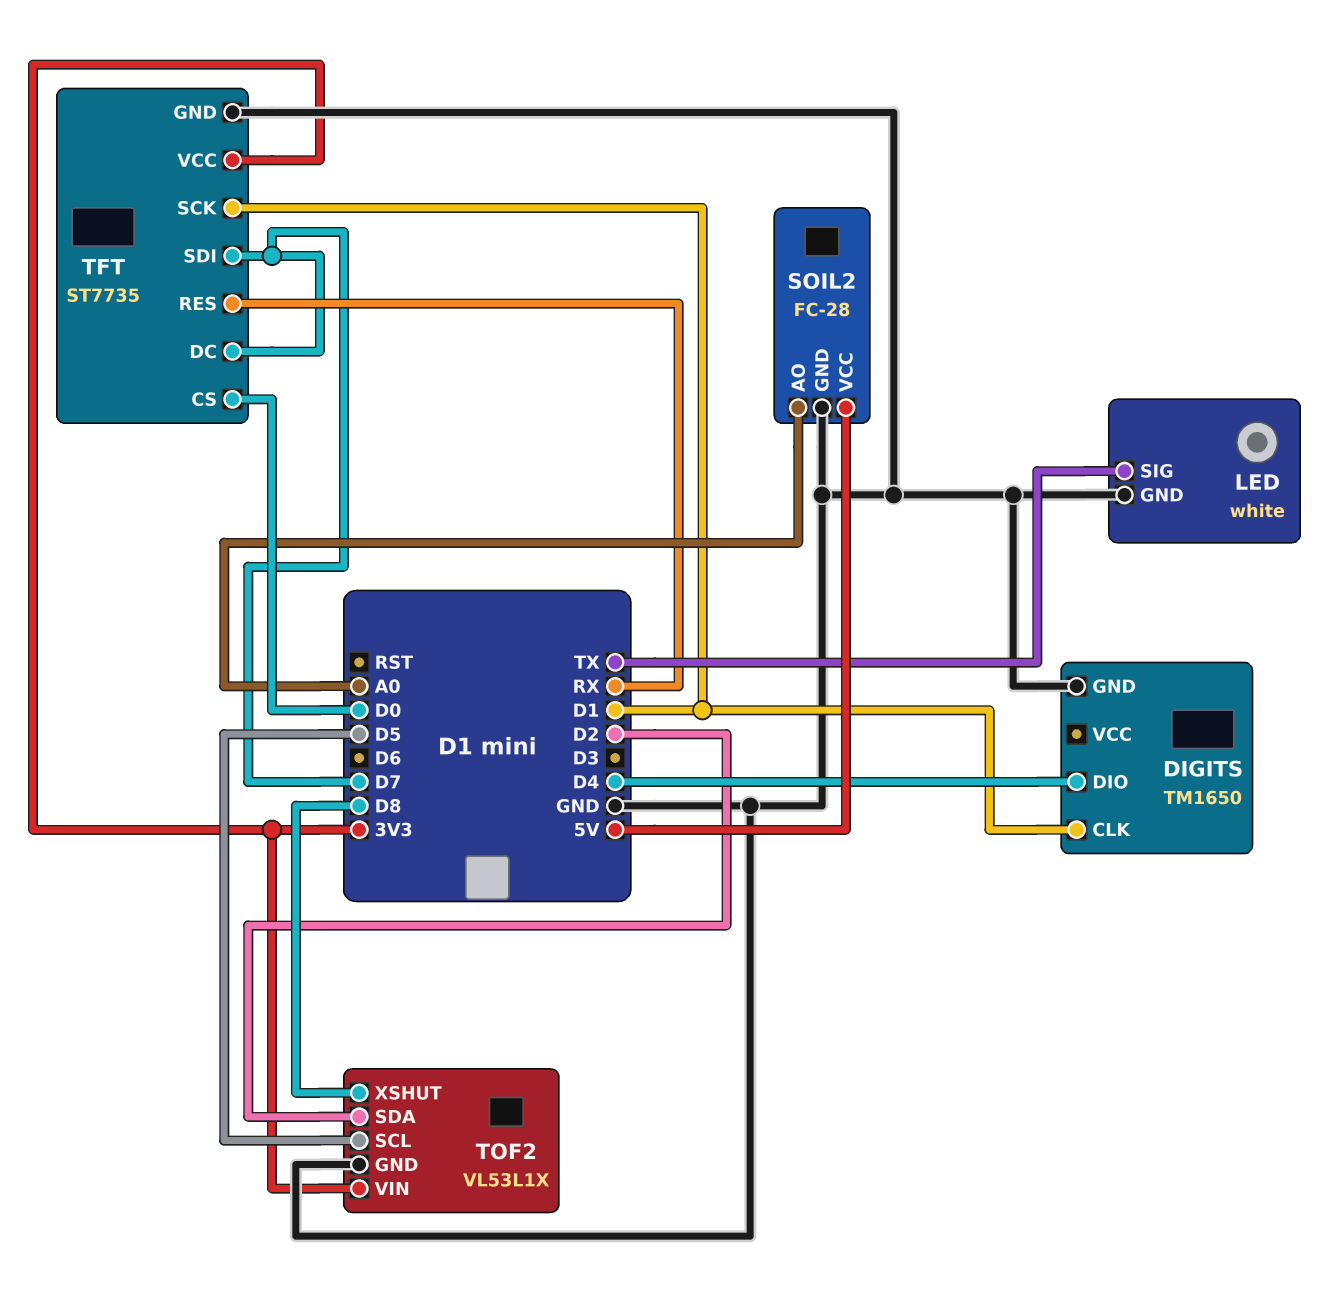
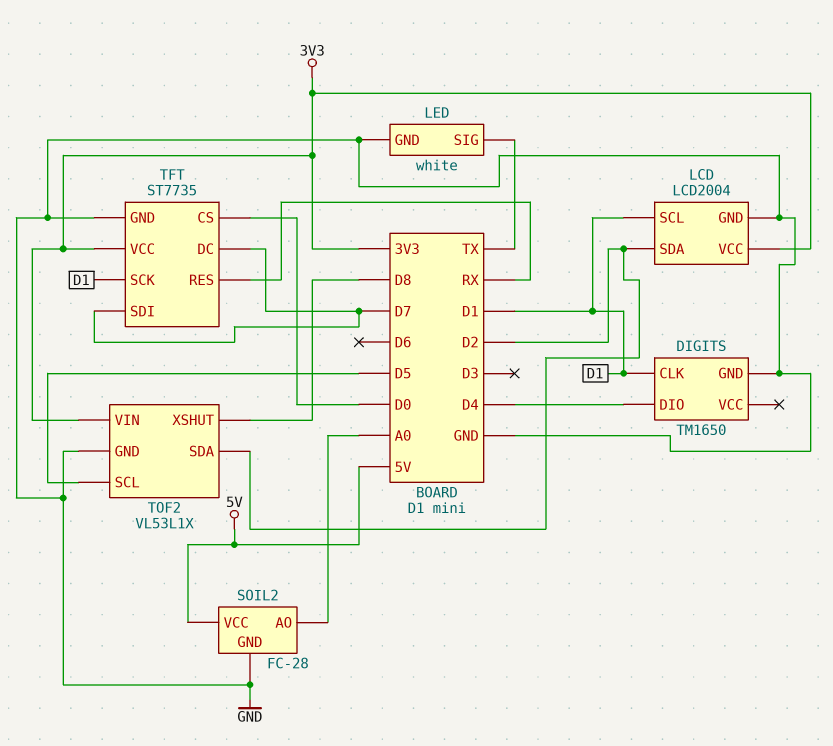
LCD: none -> LCD2004
LCD pin GND: none -> GND
LCD pin SCL: none -> D1
LCD pin SDA: none -> D2
LCD pin VCC: none -> 3V3

